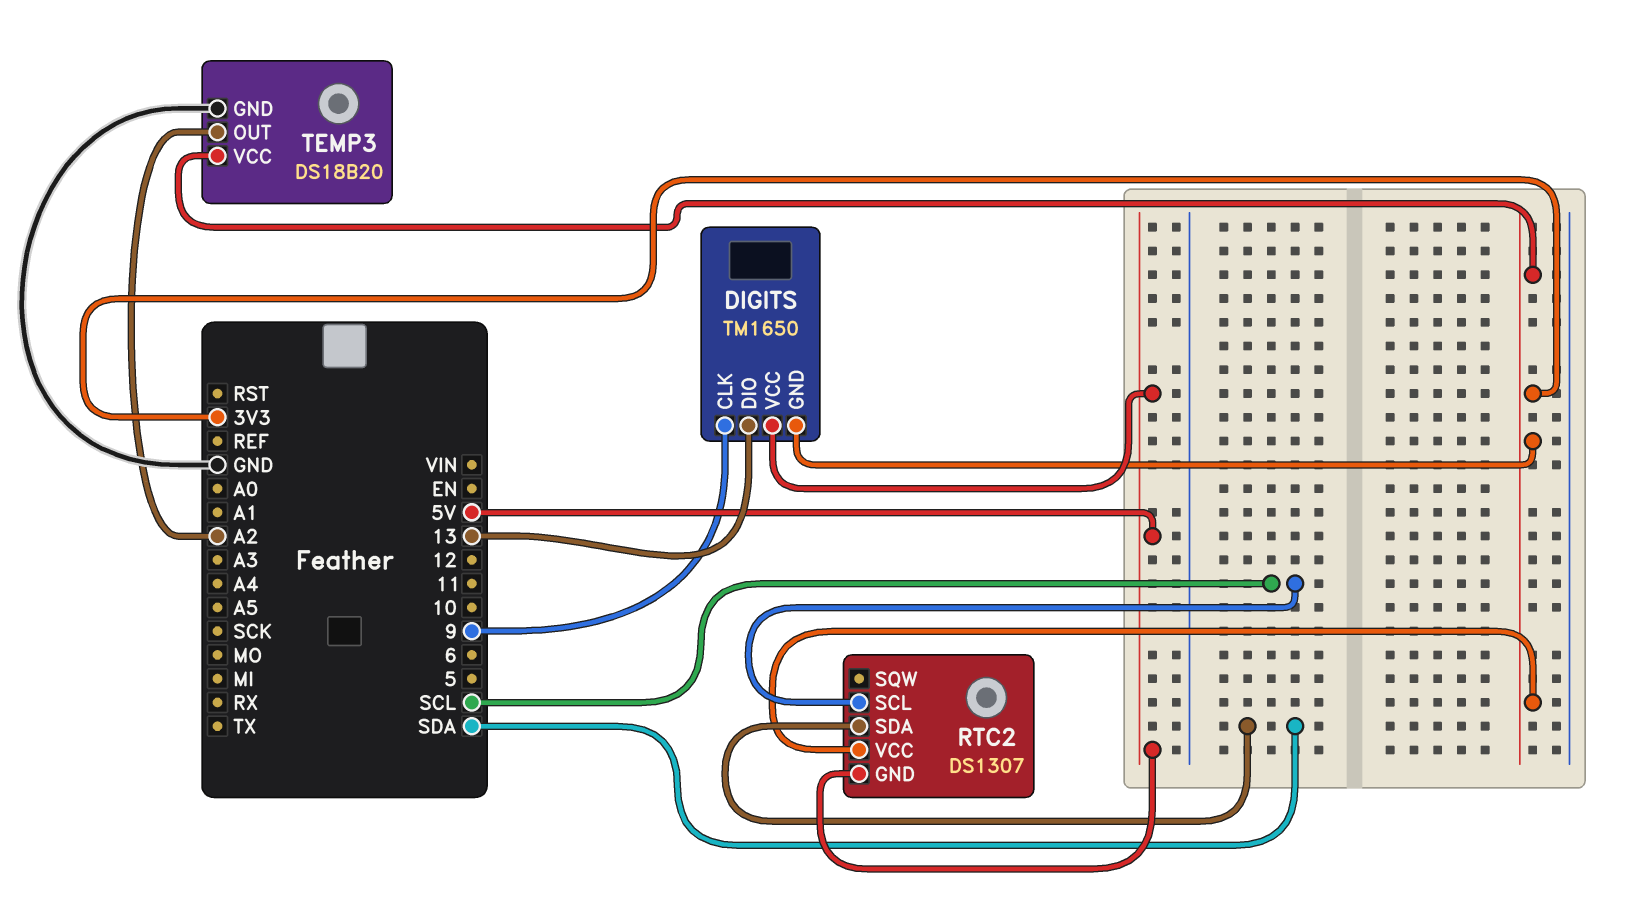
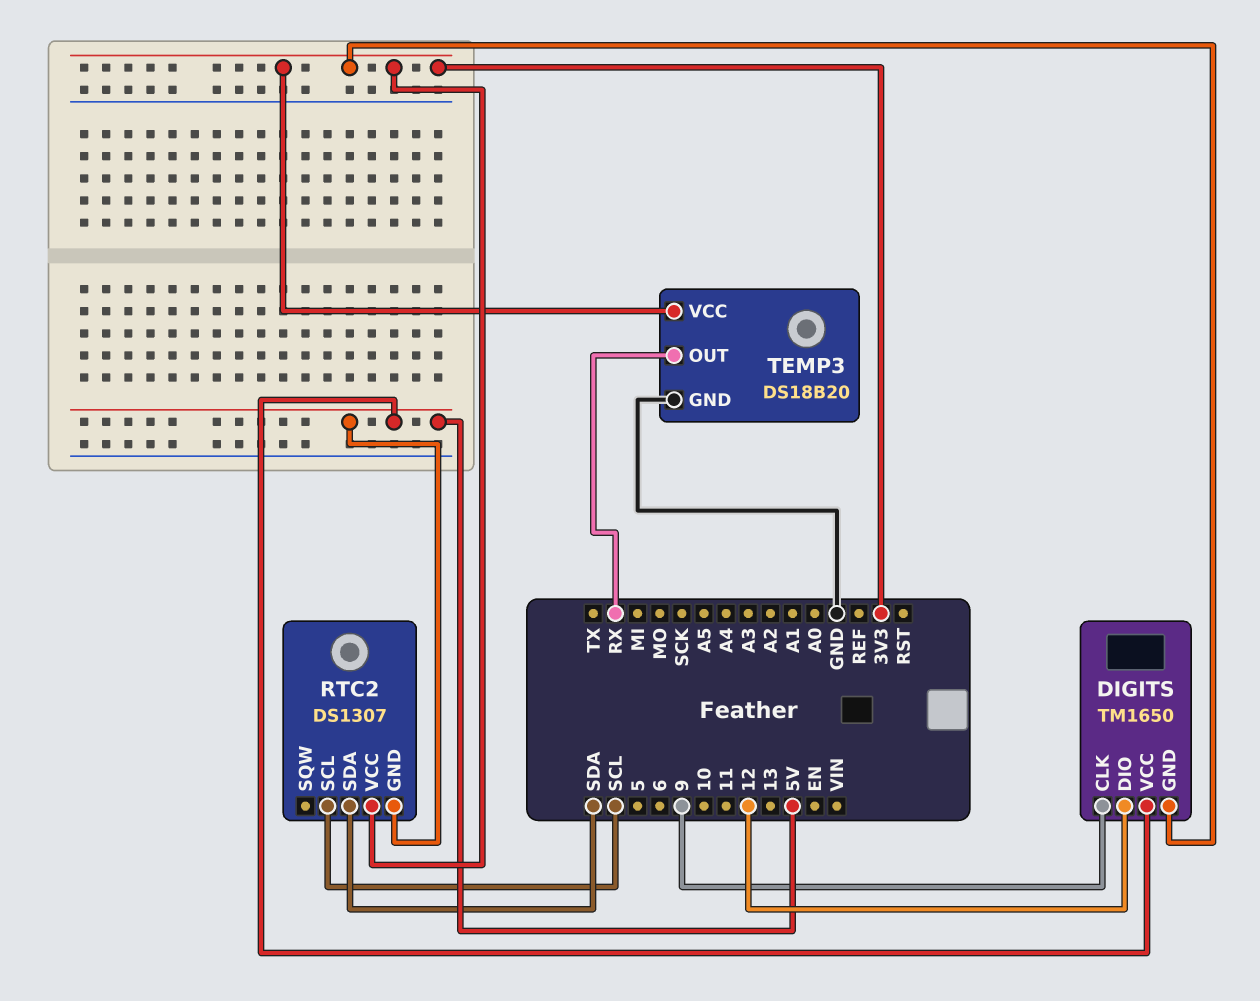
DIGITS pin DIO: 13 -> 12
TEMP3 pin OUT: A2 -> RX

